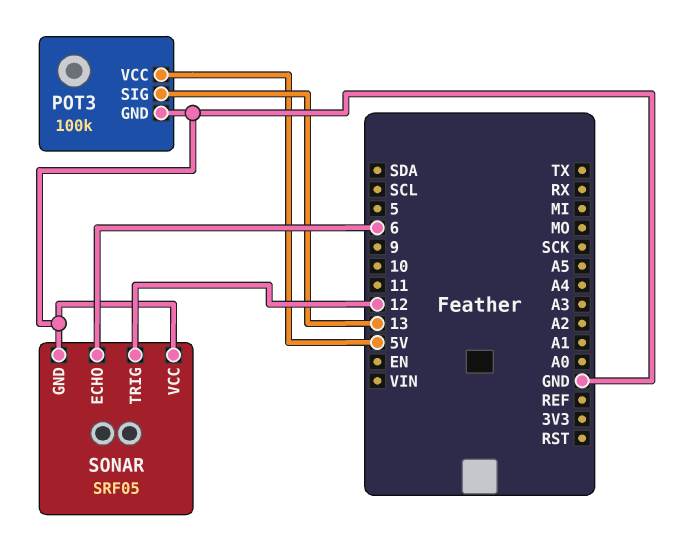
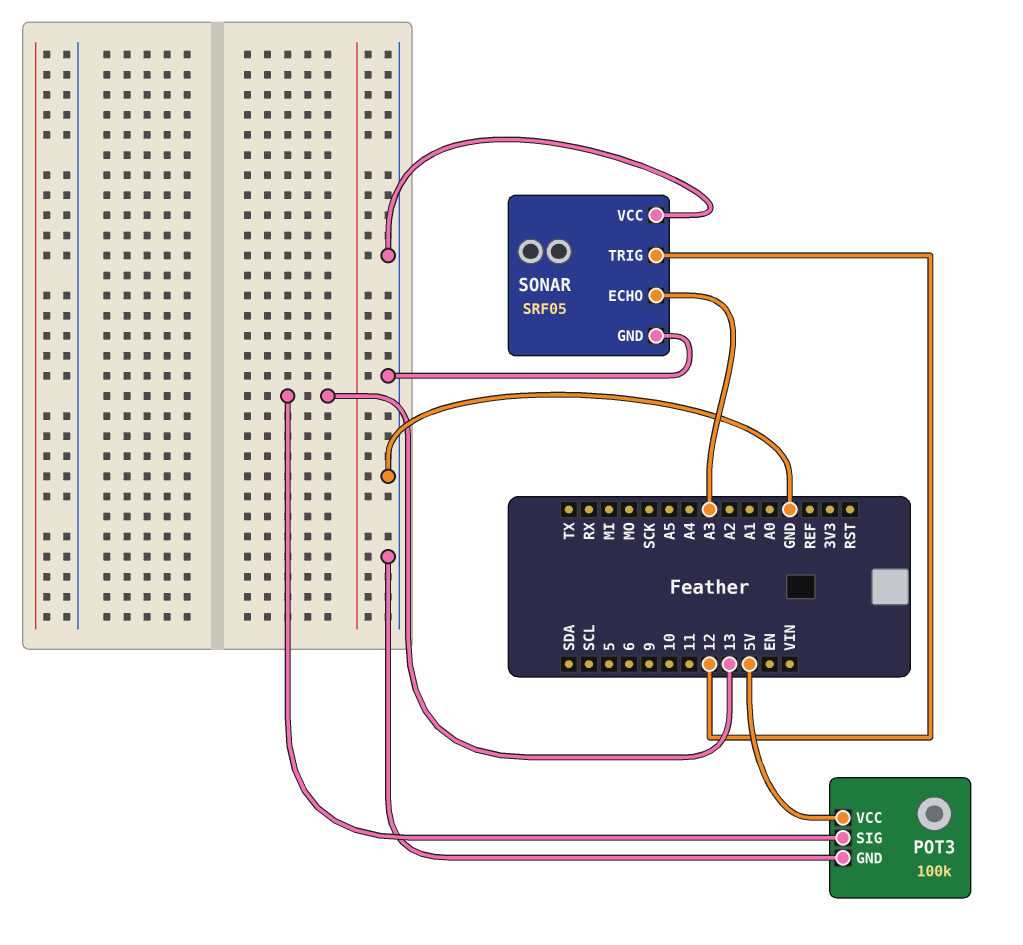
SONAR pin ECHO: 6 -> A3

